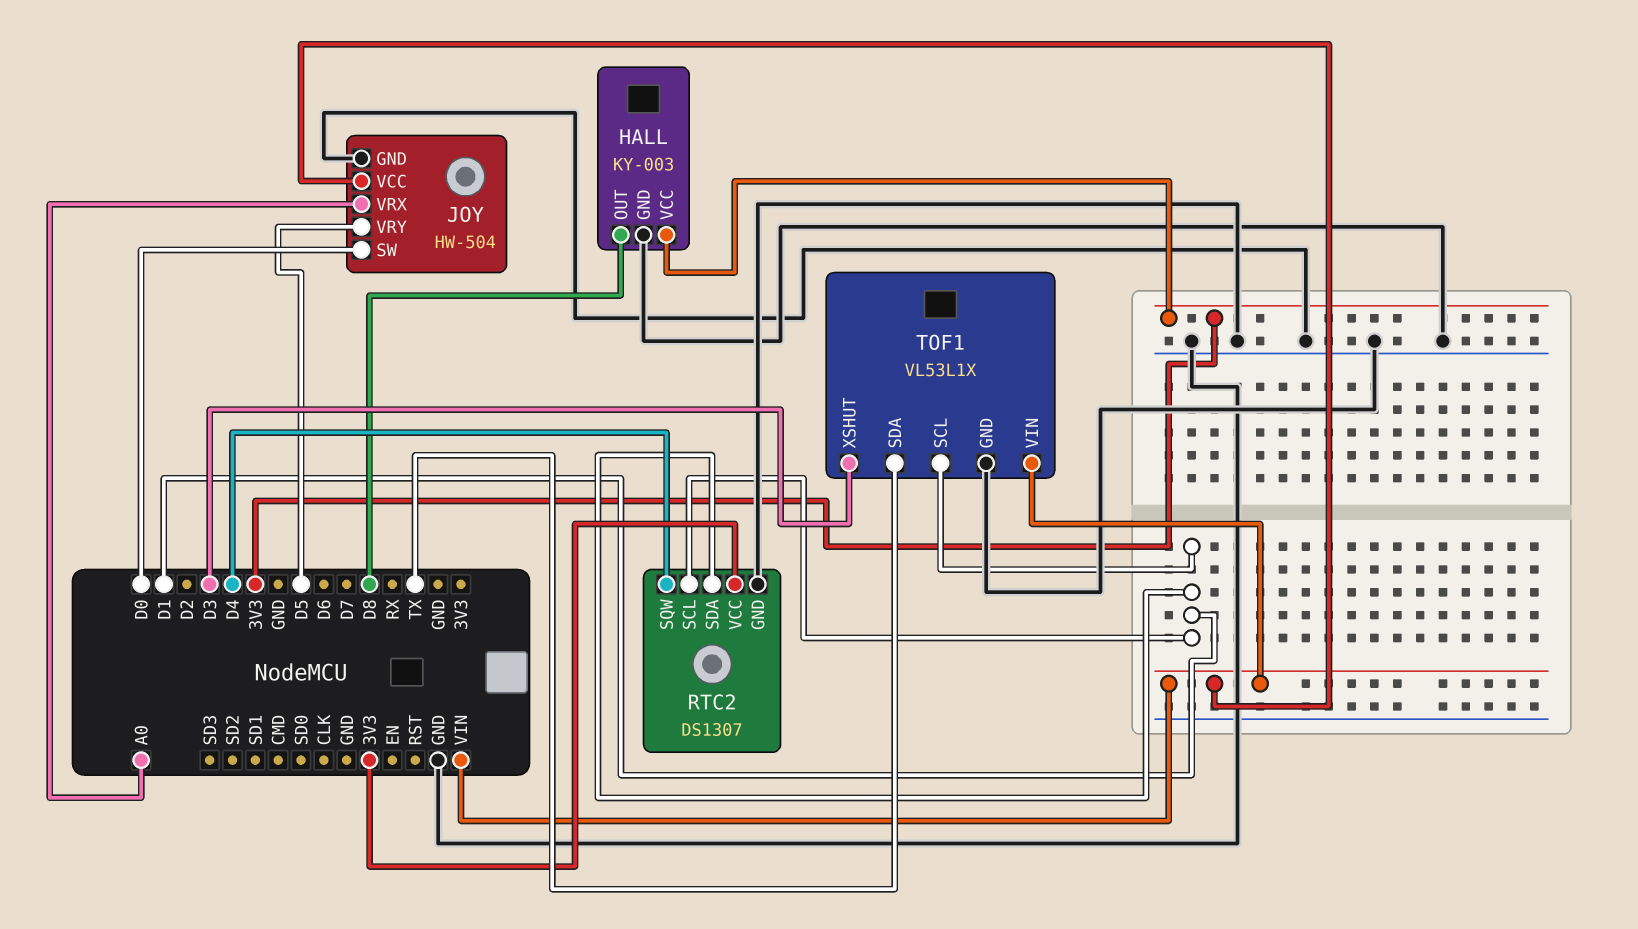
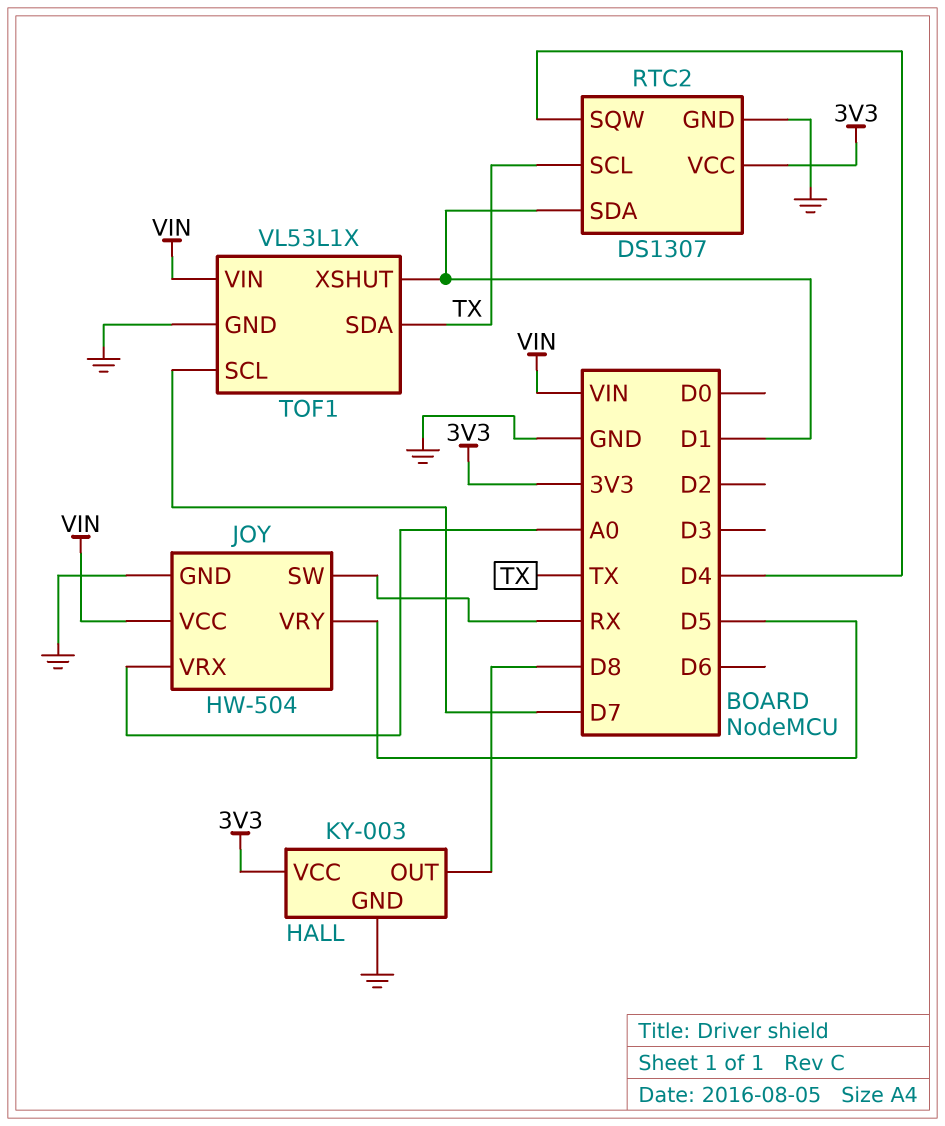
JOY pin SW: D0 -> RX
RTC2 pin SCL: D1 -> TX
TOF1 pin SCL: D1 -> D7
TOF1 pin XSHUT: D3 -> D1

